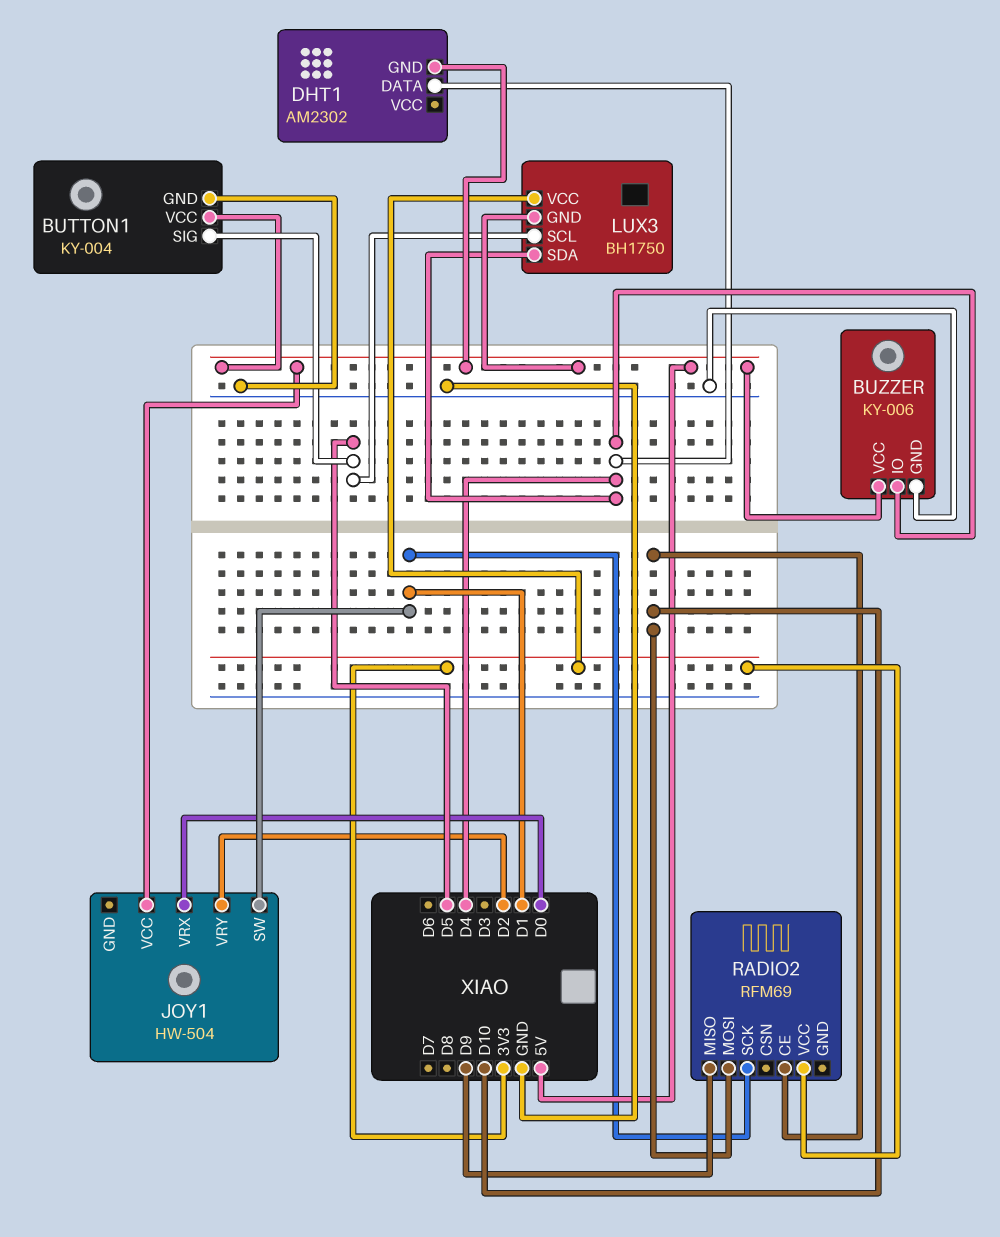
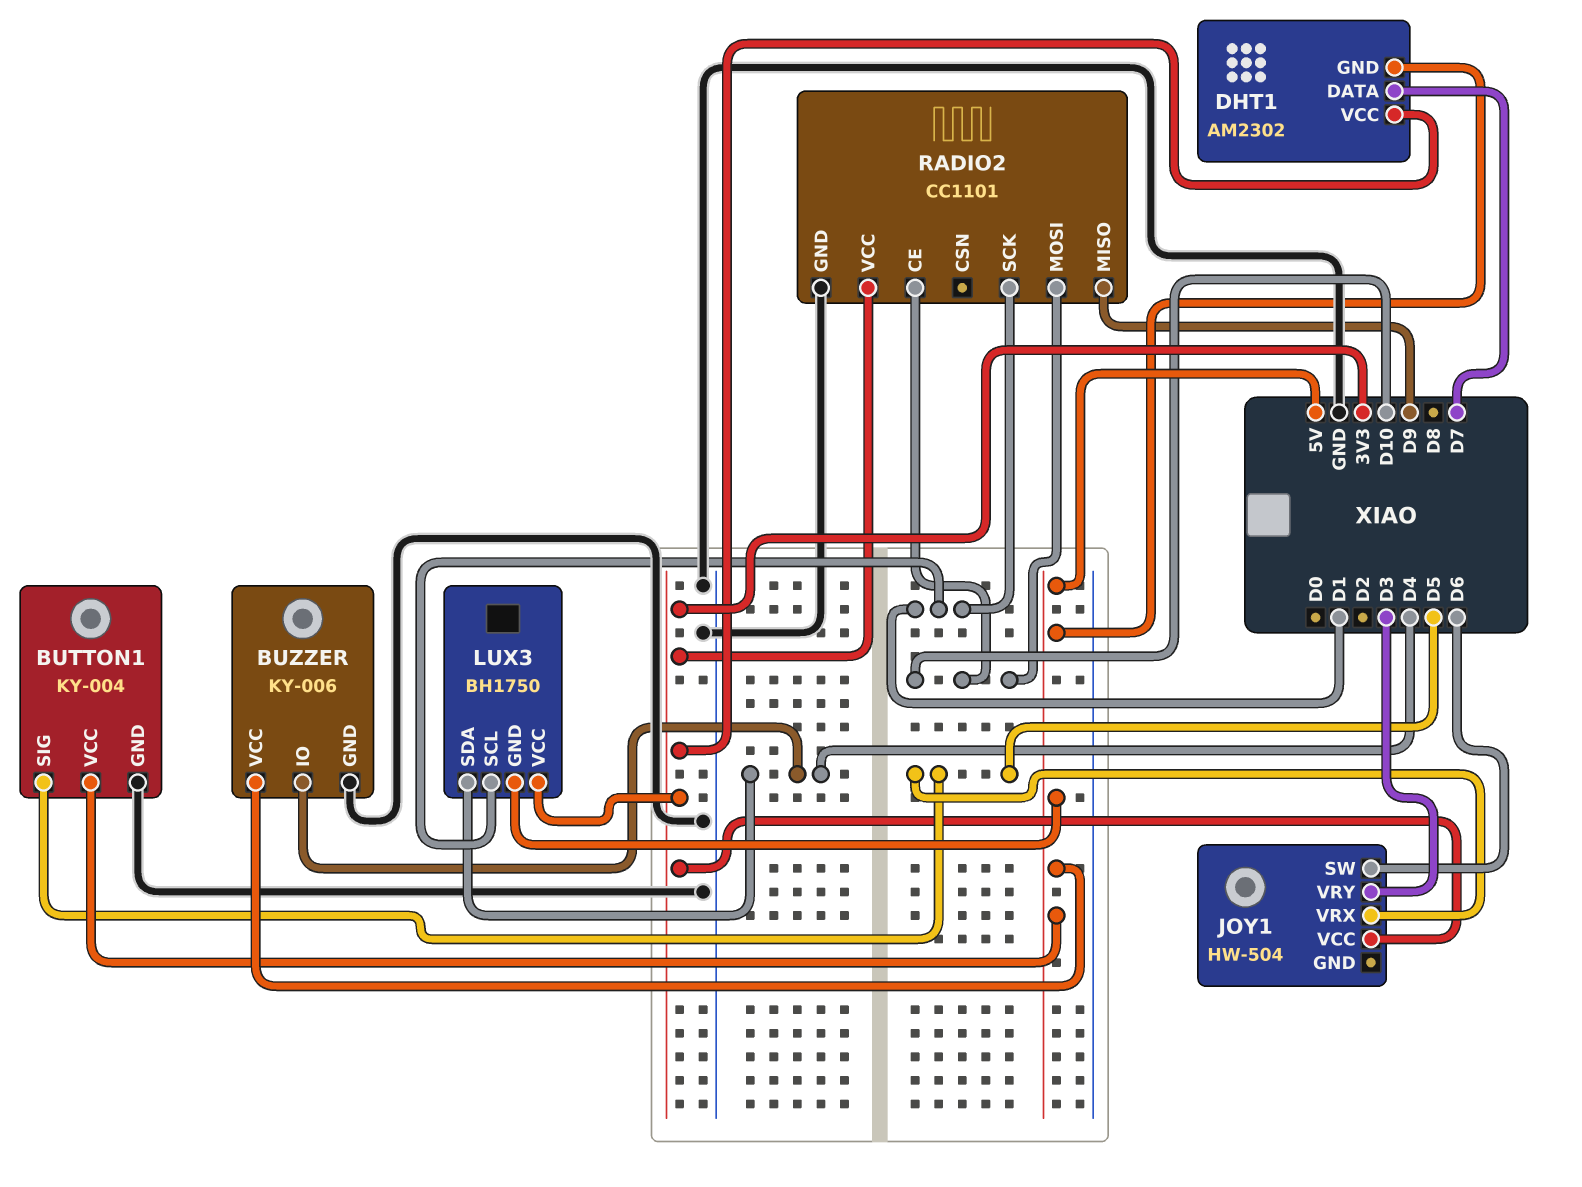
DHT1 pin DATA: D4 -> D7
DHT1 pin VCC: none -> 3V3
JOY1 pin SW: D1 -> D6
JOY1 pin VCC: 5V -> 3V3
JOY1 pin VRX: D0 -> D5
JOY1 pin VRY: D2 -> D3
LUX3 pin SCL: D5 -> D1
RADIO2: RFM69 -> CC1101
RADIO2 pin GND: none -> GND

